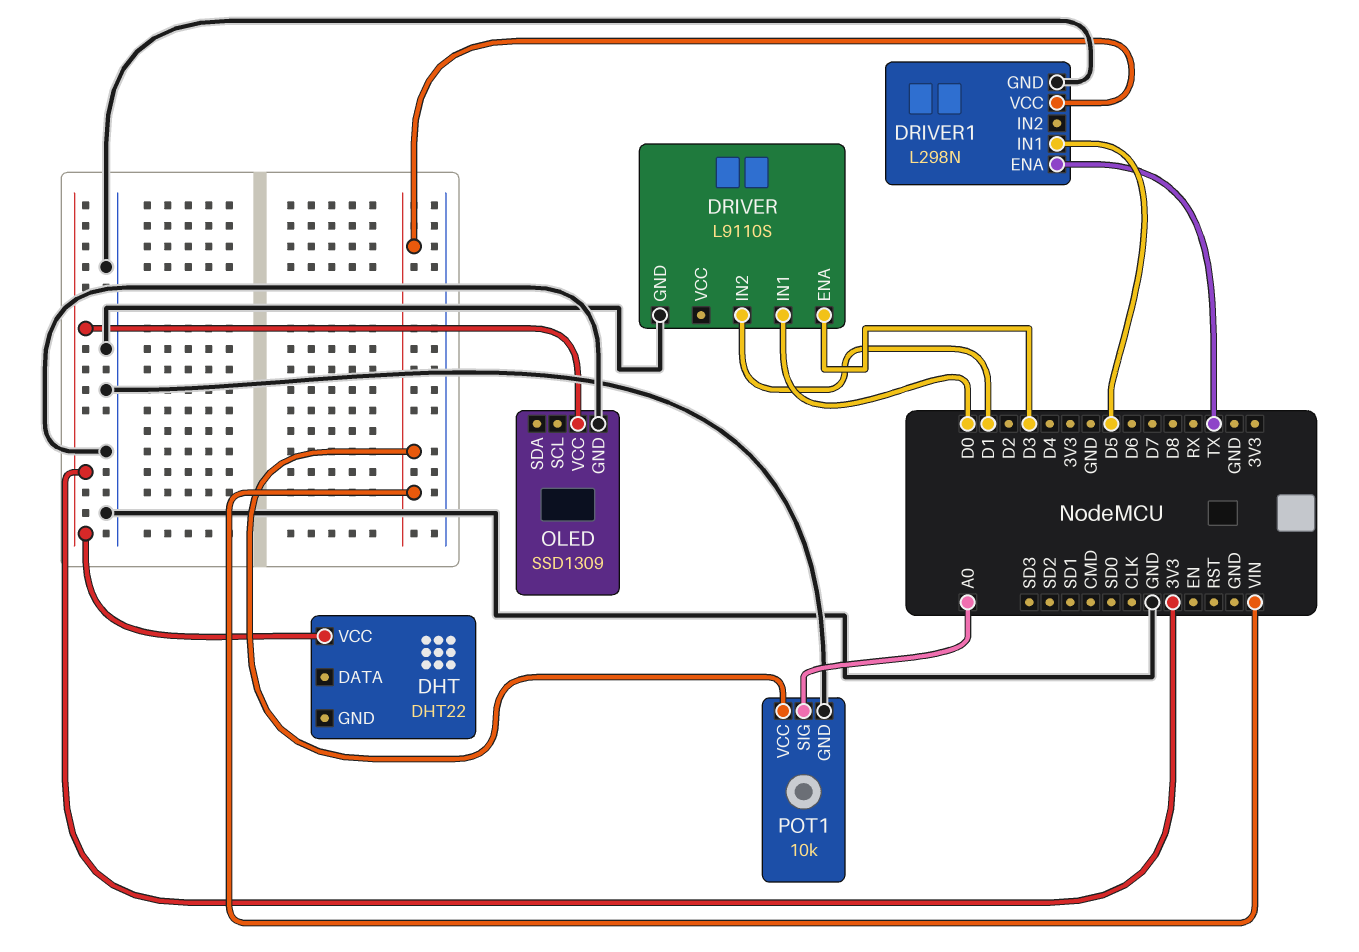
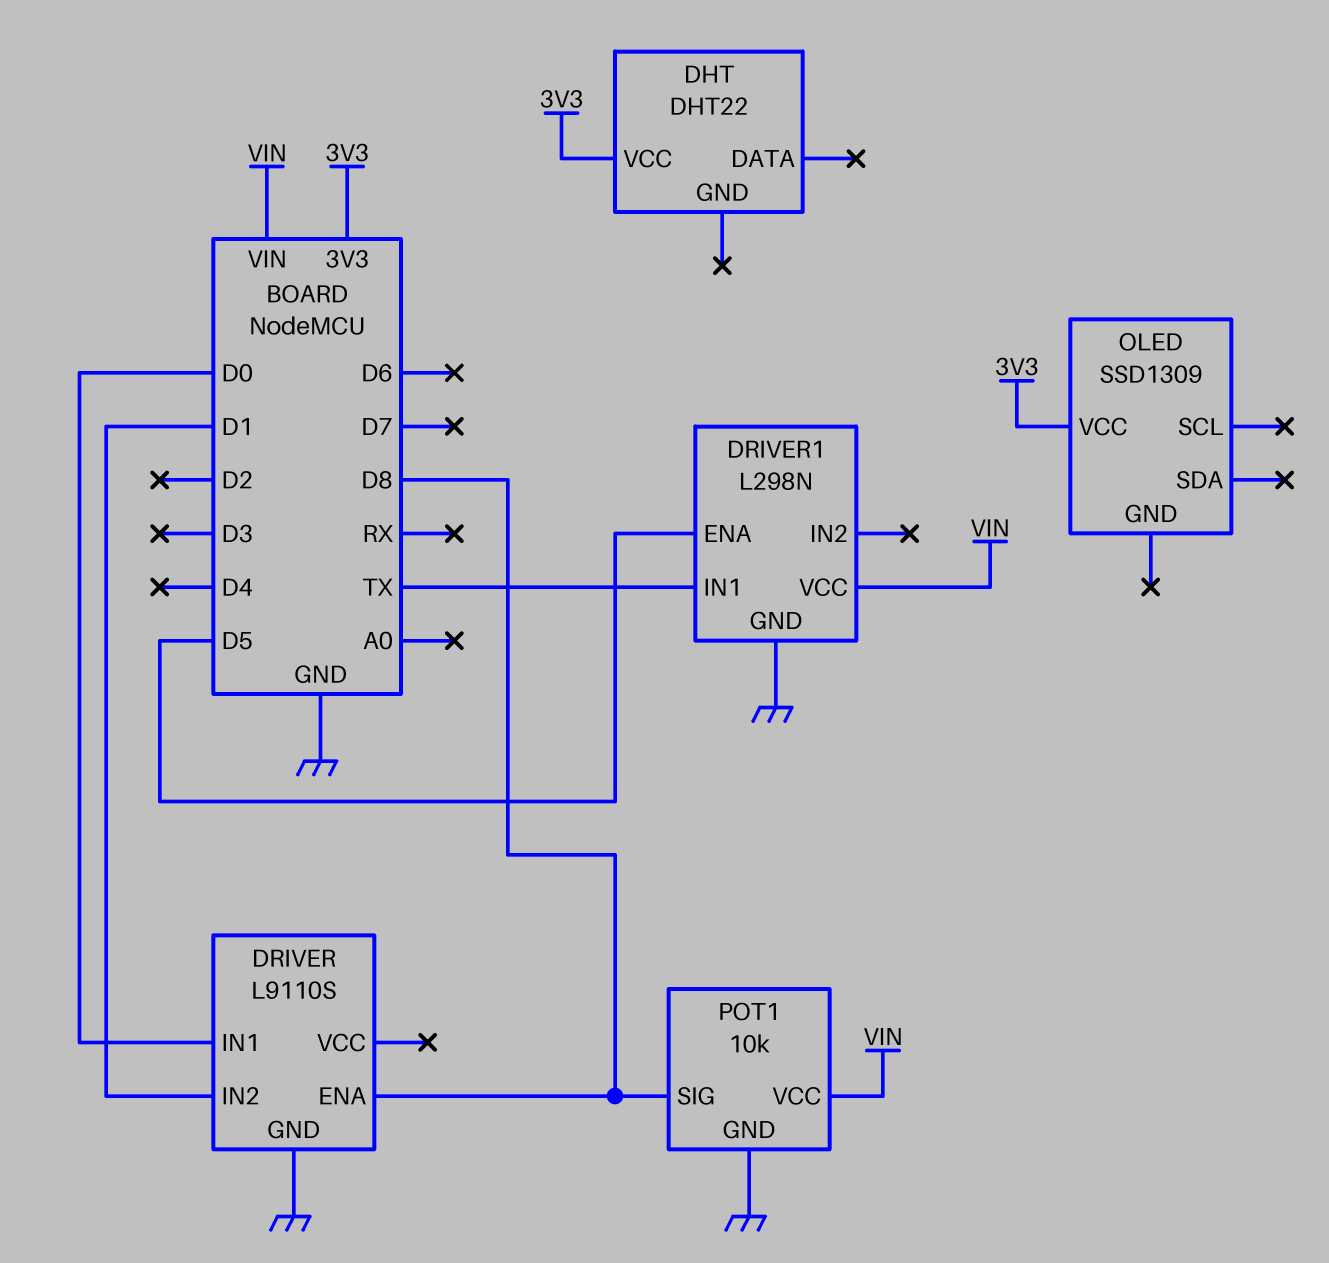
DRIVER pin ENA: D3 -> D8
DRIVER1 pin ENA: TX -> D5
DRIVER1 pin IN1: D5 -> TX
OLED pin GND: GND -> none
POT1 pin SIG: A0 -> D8

